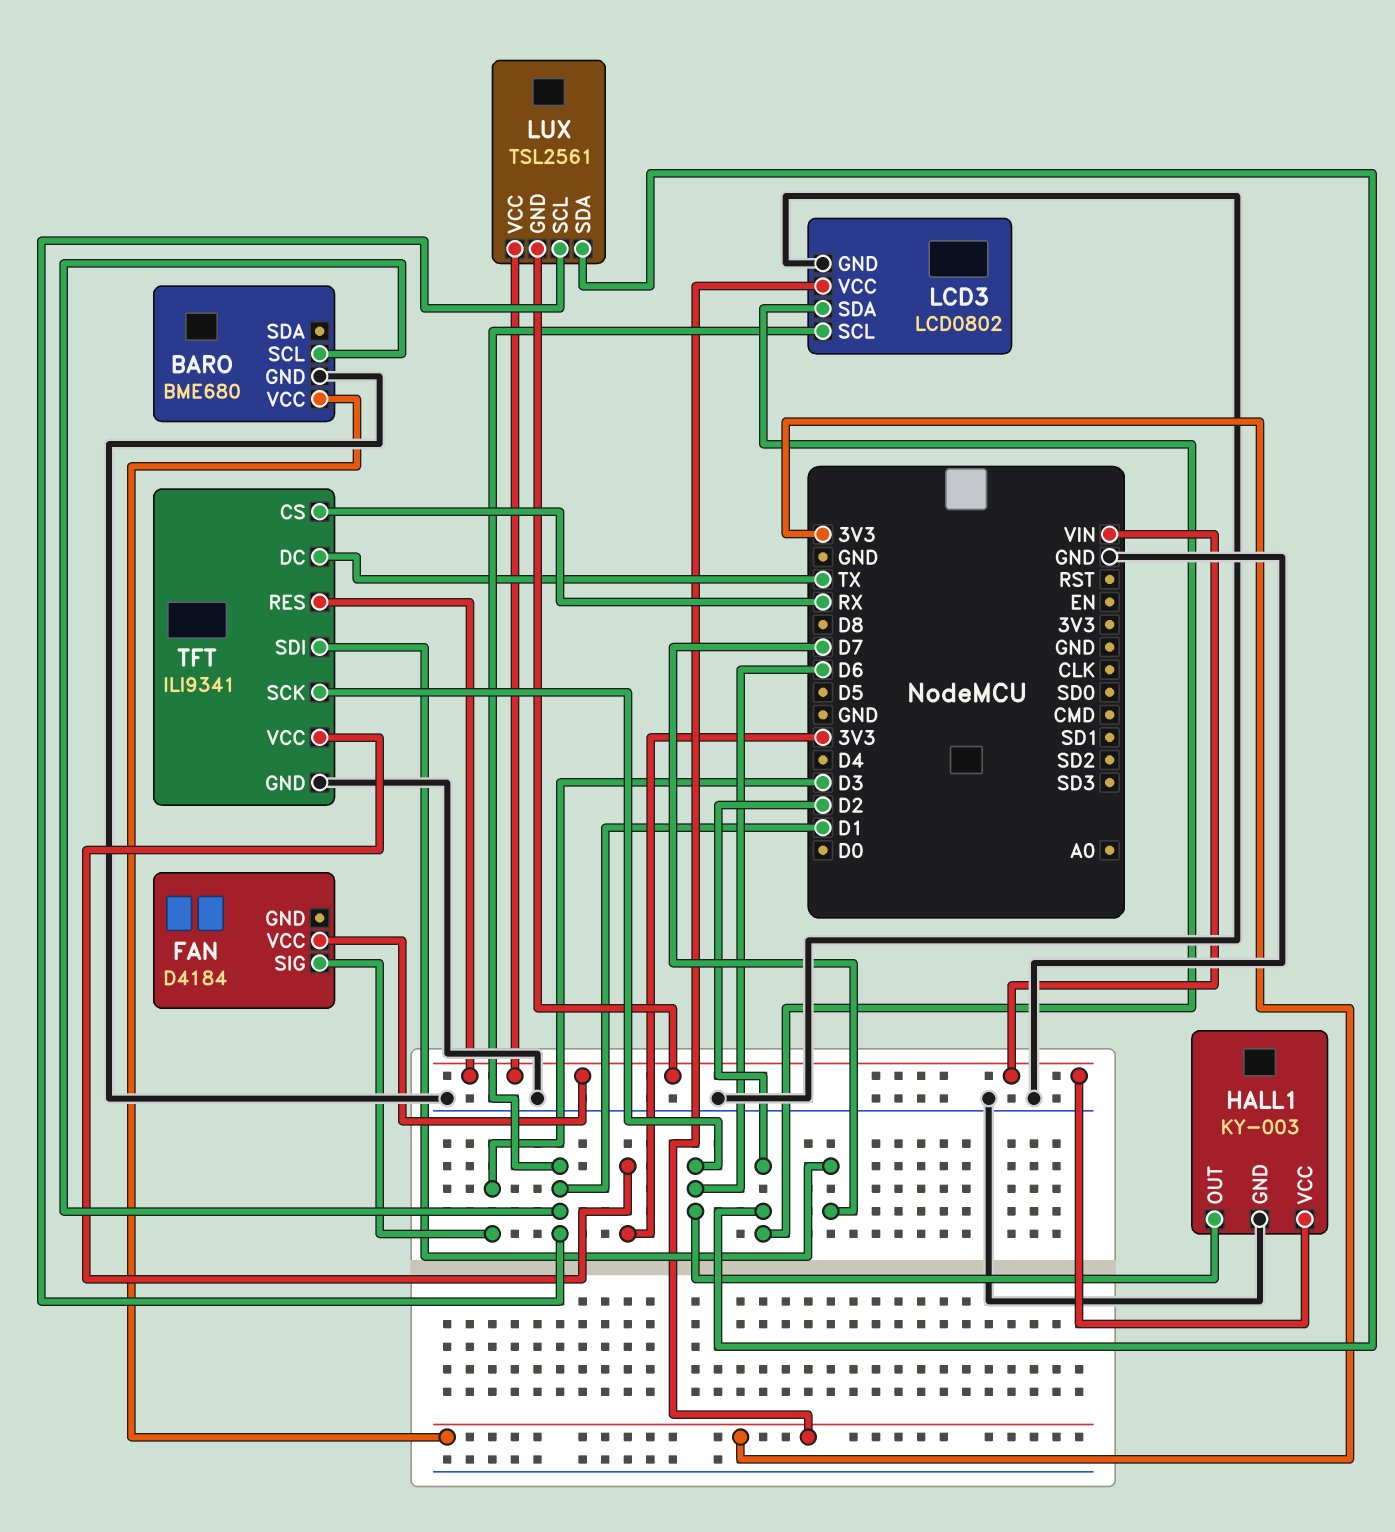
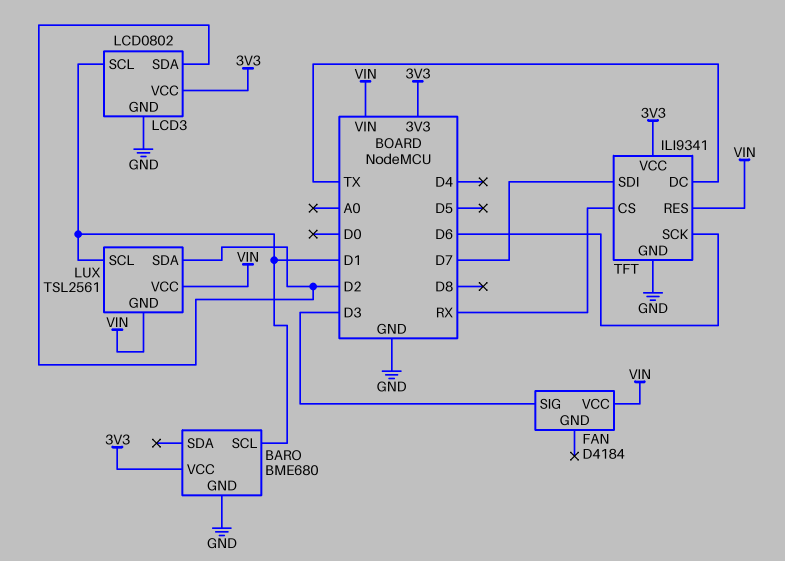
HALL1: KY-003 -> none
HALL1 pin GND: GND -> none
HALL1 pin OUT: D6 -> none
HALL1 pin VCC: VIN -> none

